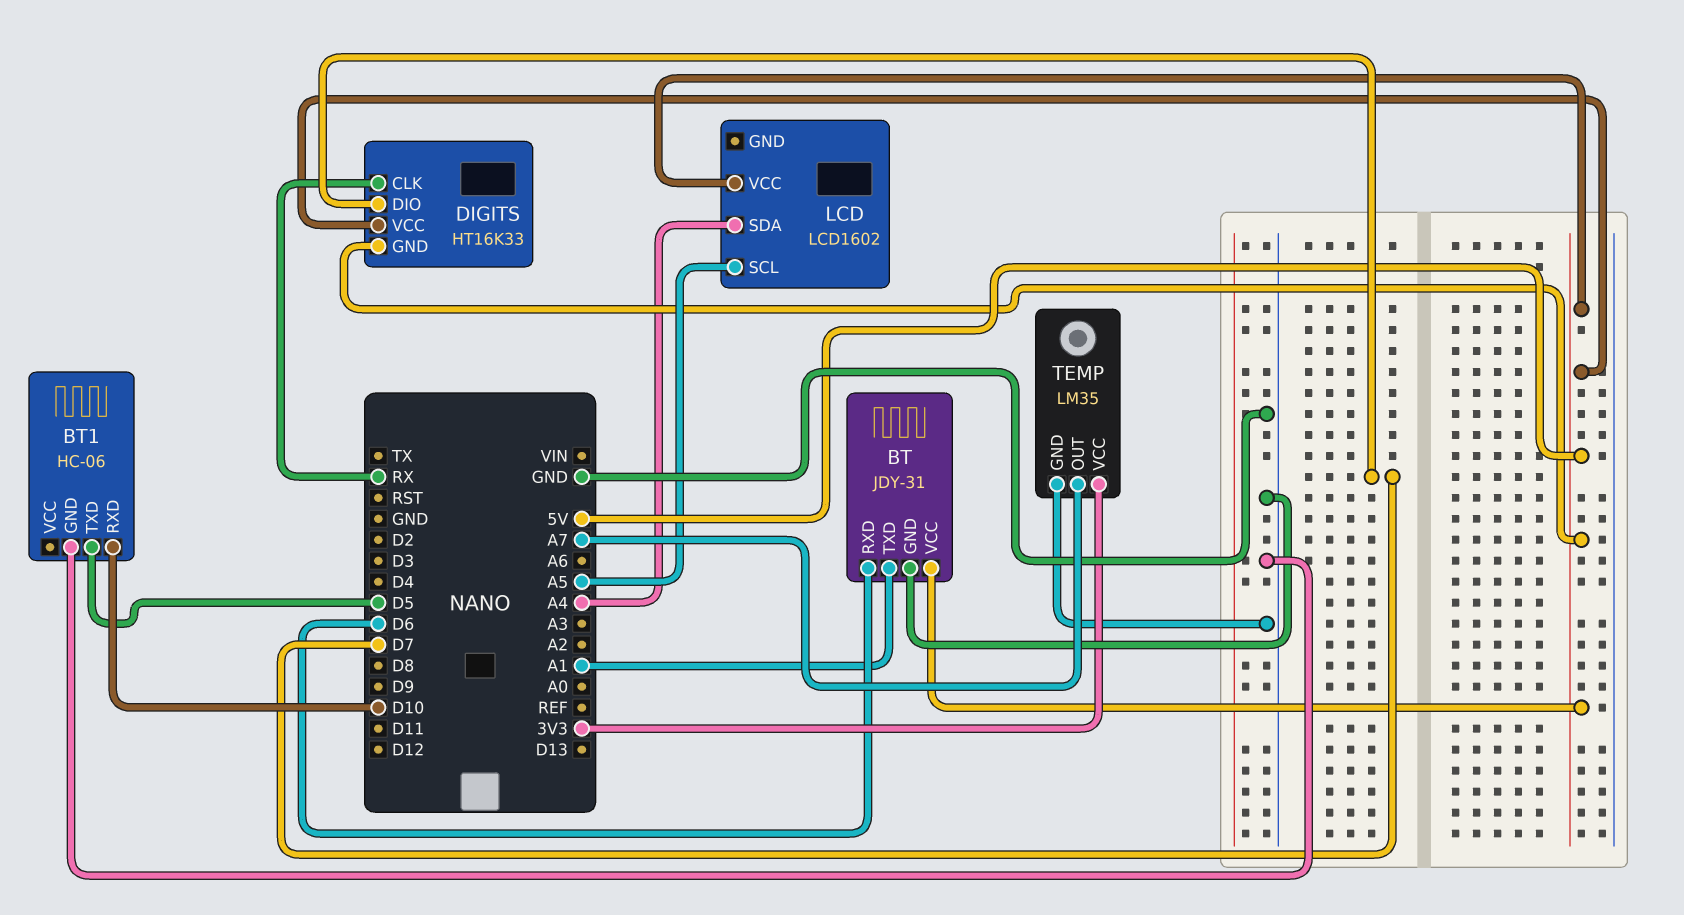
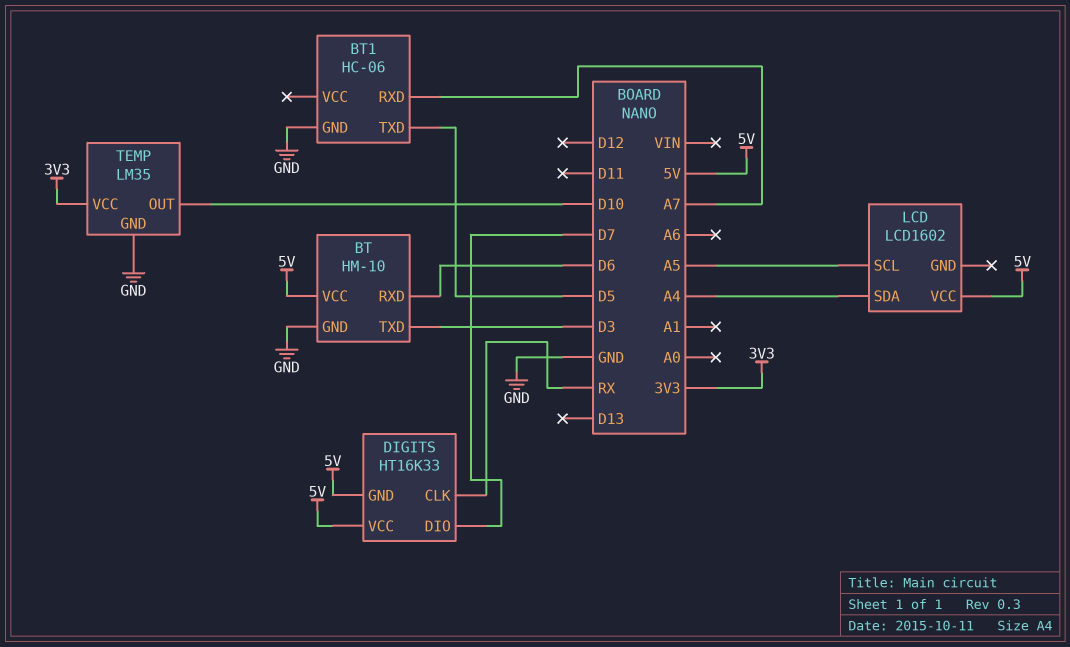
BT: JDY-31 -> HM-10
BT pin TXD: A1 -> D3
BT1 pin RXD: D10 -> A7
TEMP pin OUT: A7 -> D10

